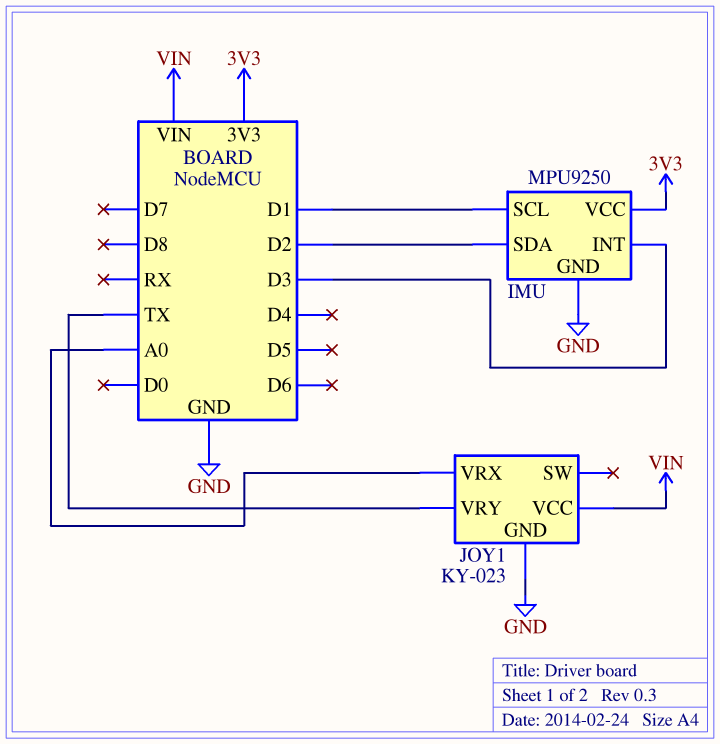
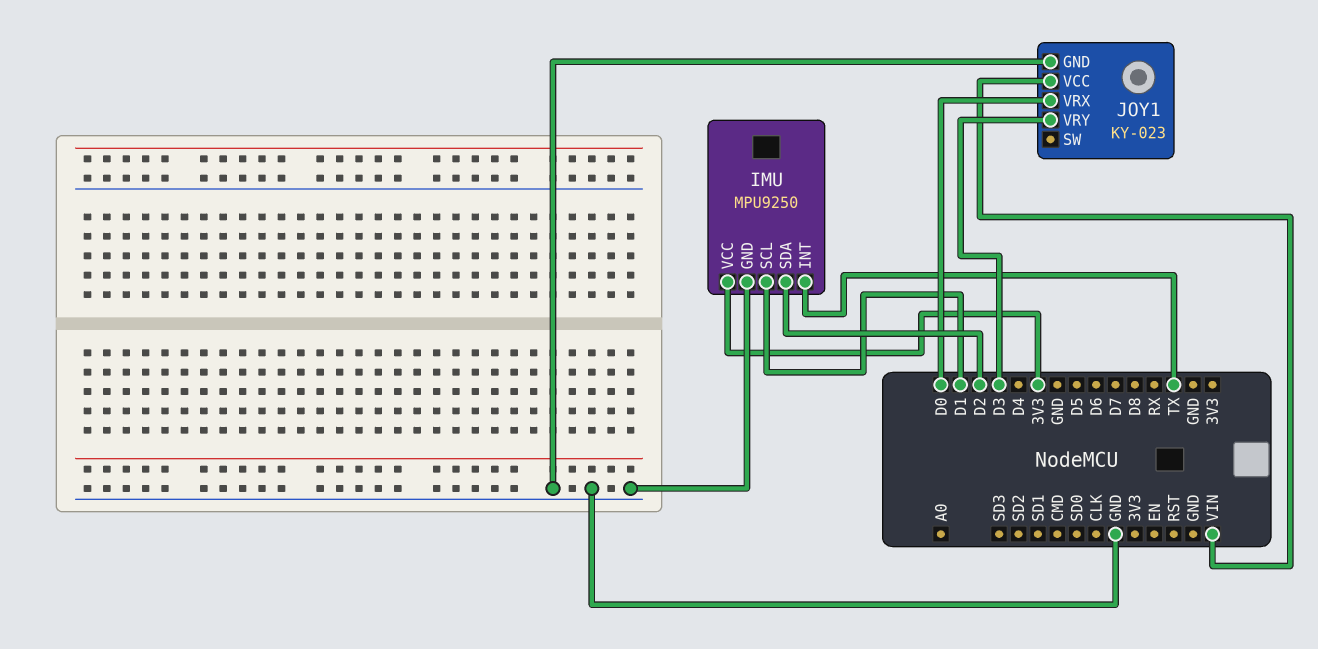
IMU pin INT: D3 -> TX
JOY1 pin VRX: A0 -> D0
JOY1 pin VRY: TX -> D3

